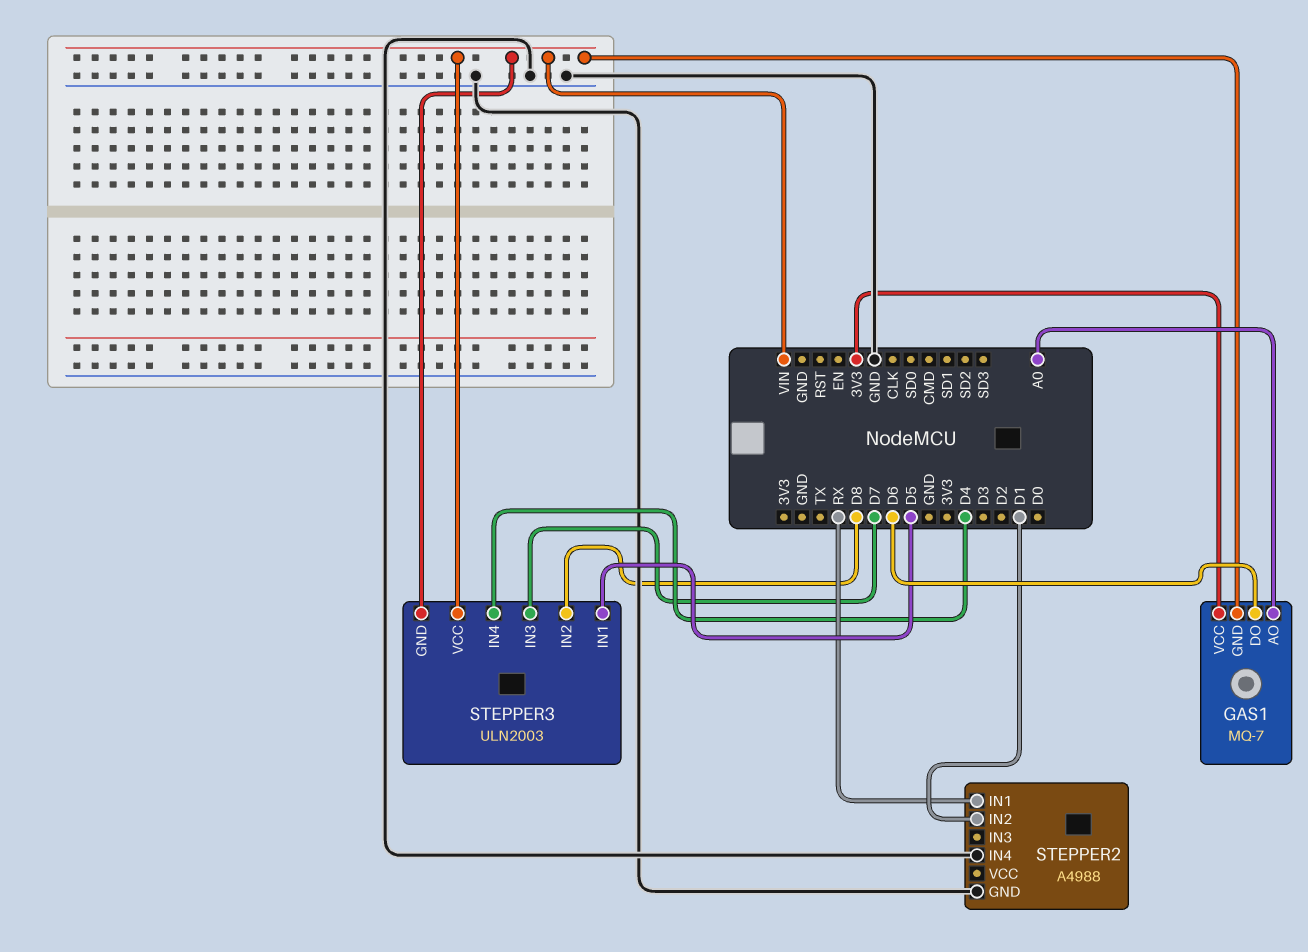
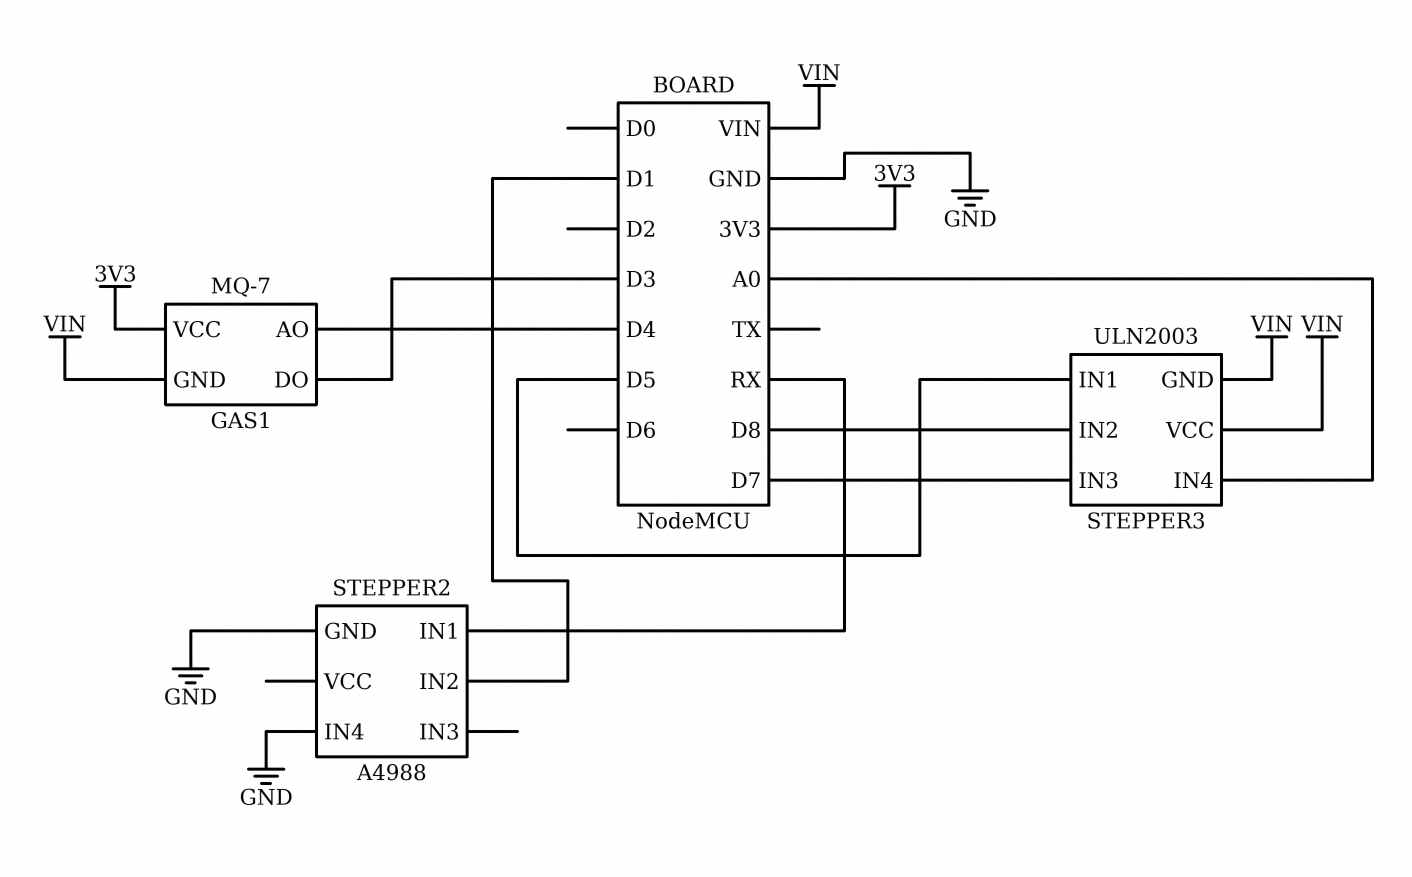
GAS1 pin AO: A0 -> D4
GAS1 pin DO: D6 -> D3
STEPPER3 pin IN4: D4 -> A0

